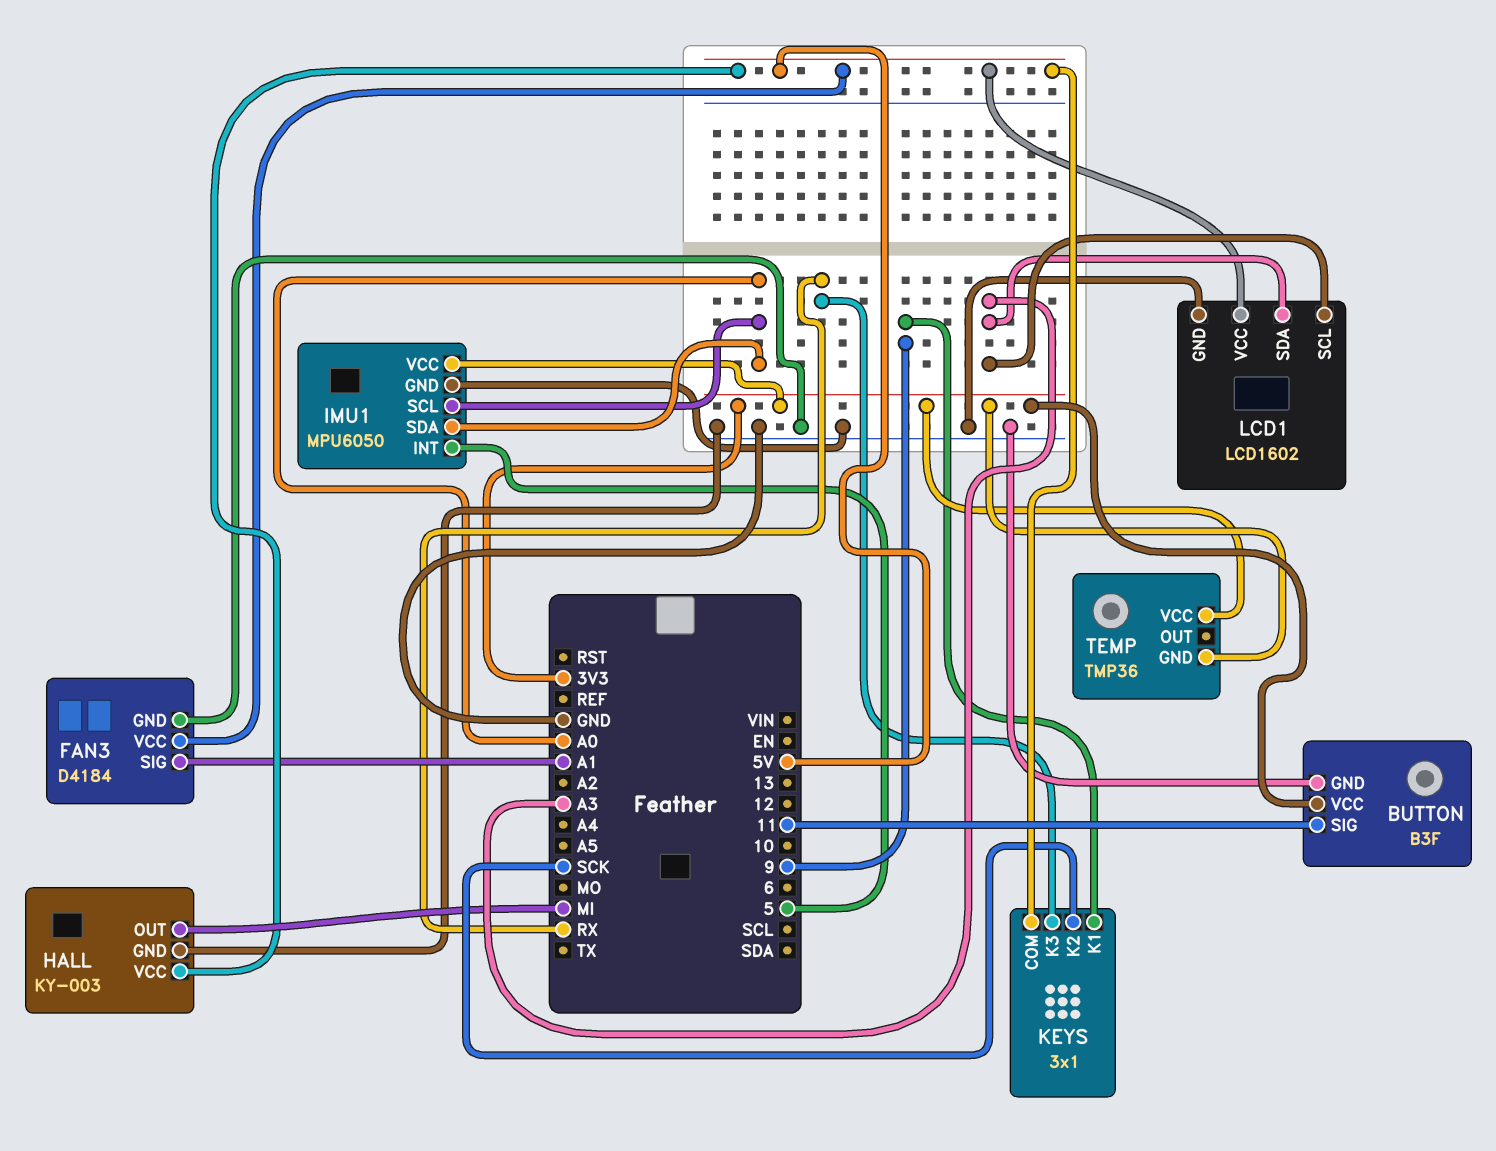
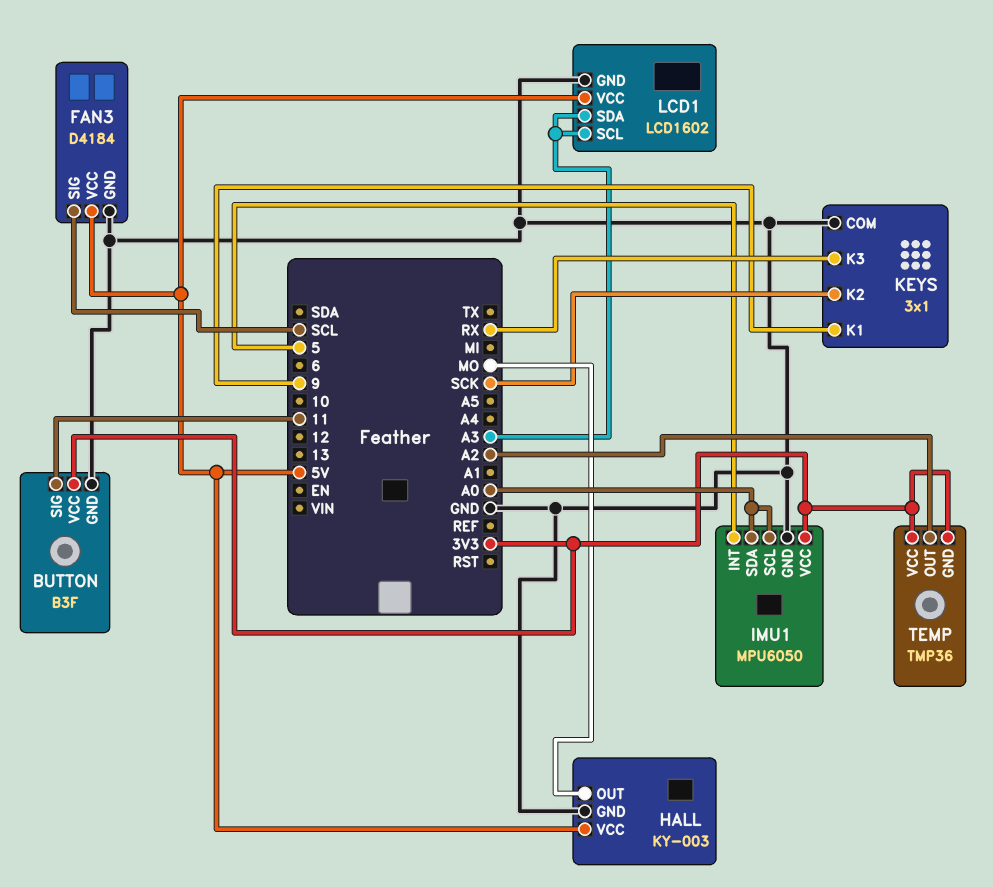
FAN3 pin SIG: A1 -> SCL
HALL pin OUT: MI -> MO
KEYS pin COM: 5V -> GND
TEMP pin OUT: none -> A2

